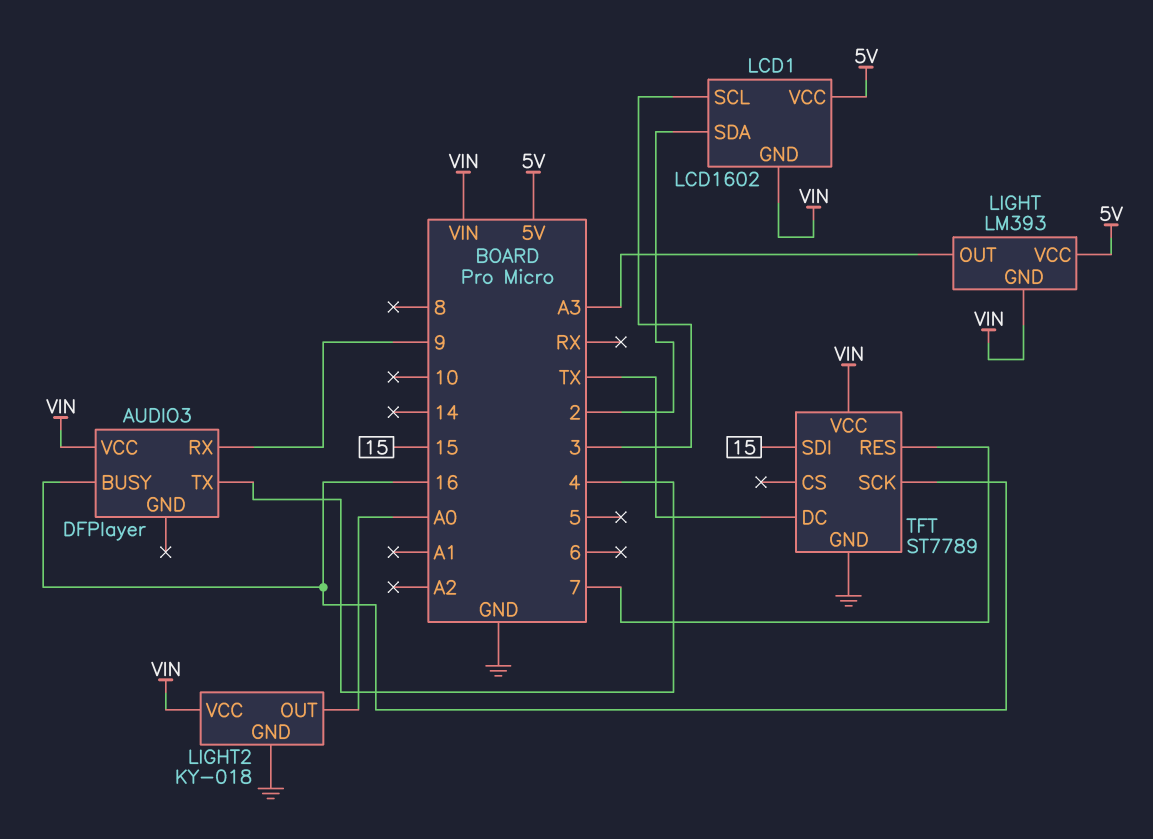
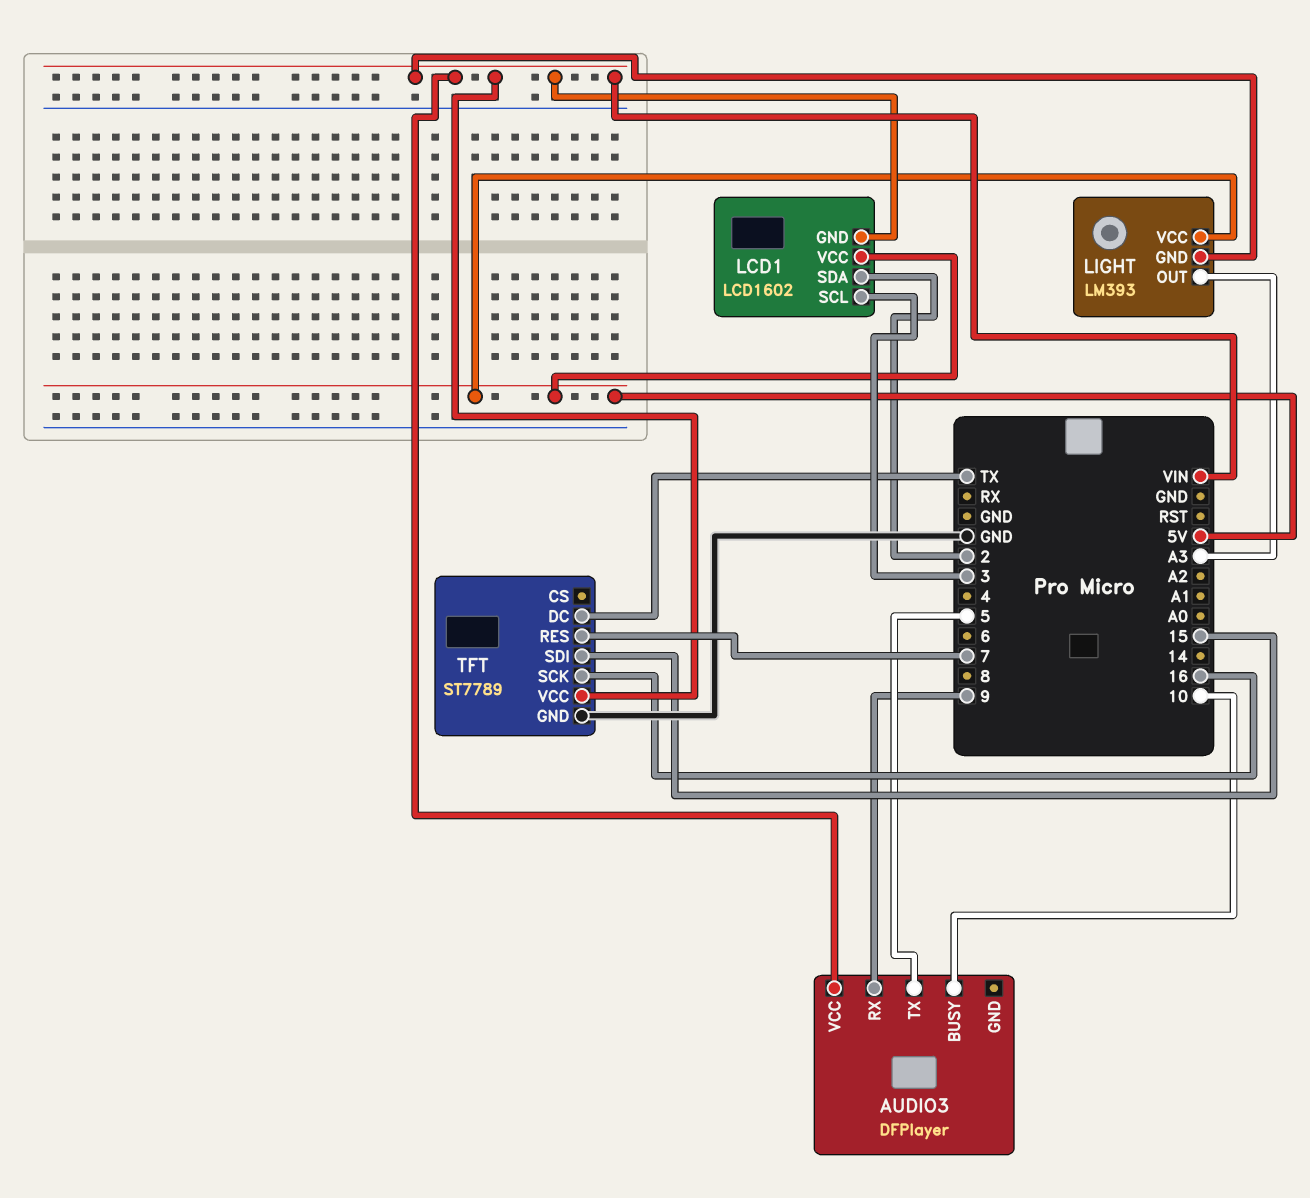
AUDIO3 pin BUSY: 16 -> 10
AUDIO3 pin TX: 4 -> 5
LIGHT2: KY-018 -> none
LIGHT2 pin GND: GND -> none
LIGHT2 pin OUT: A0 -> none
LIGHT2 pin VCC: VIN -> none

